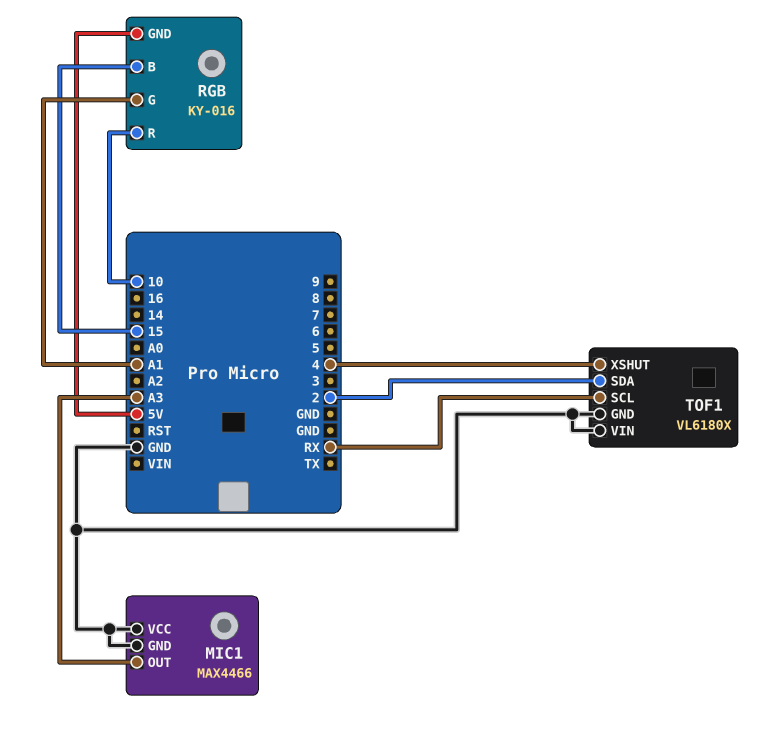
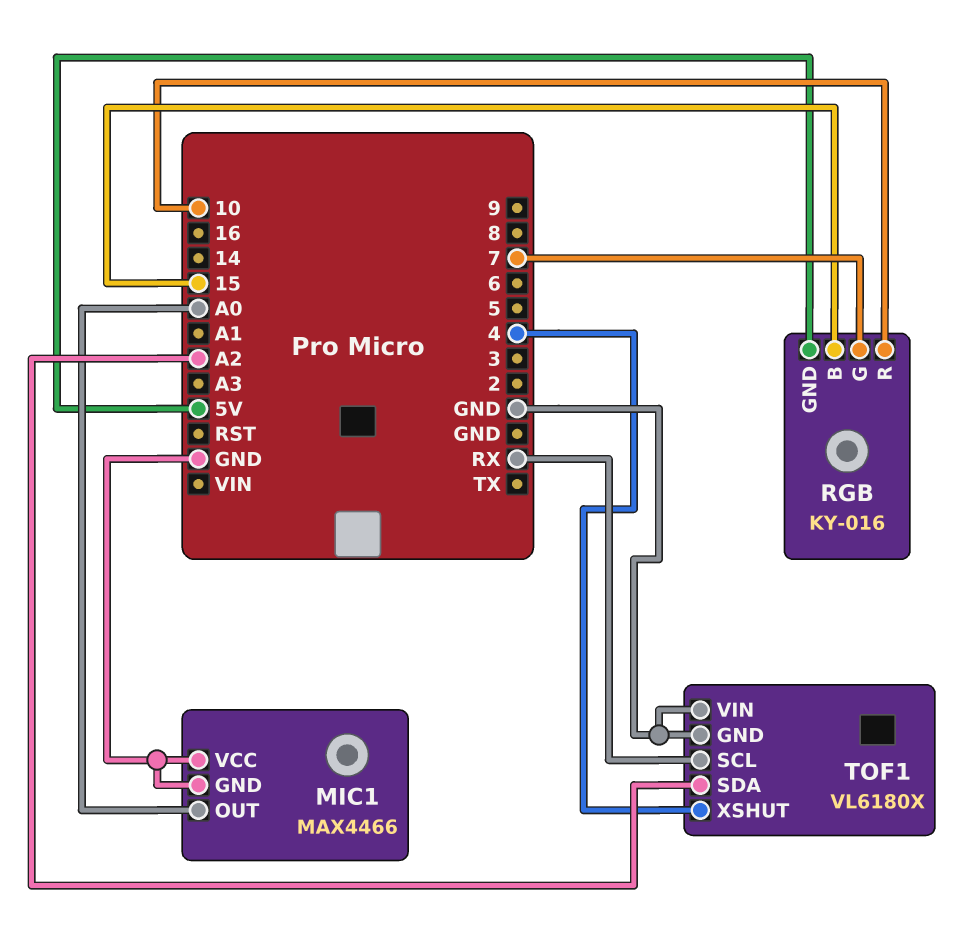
MIC1 pin OUT: A3 -> A0
RGB pin G: A1 -> 7
TOF1 pin SDA: 2 -> A2

